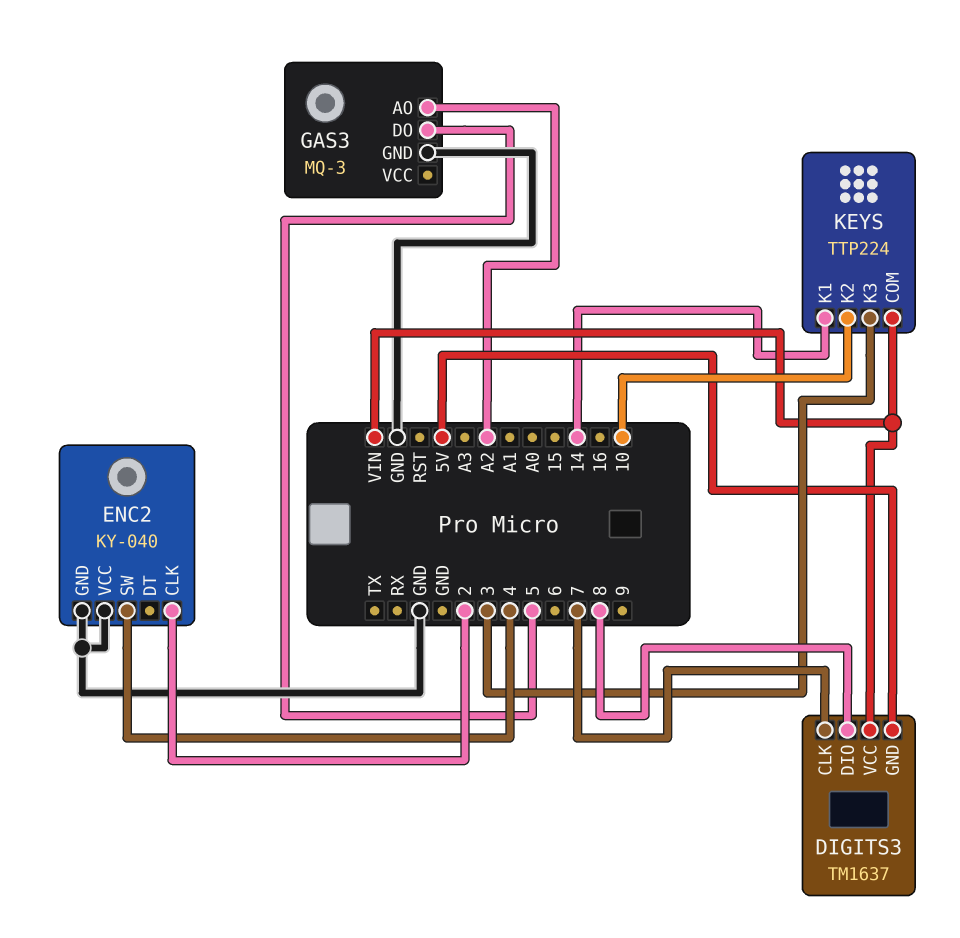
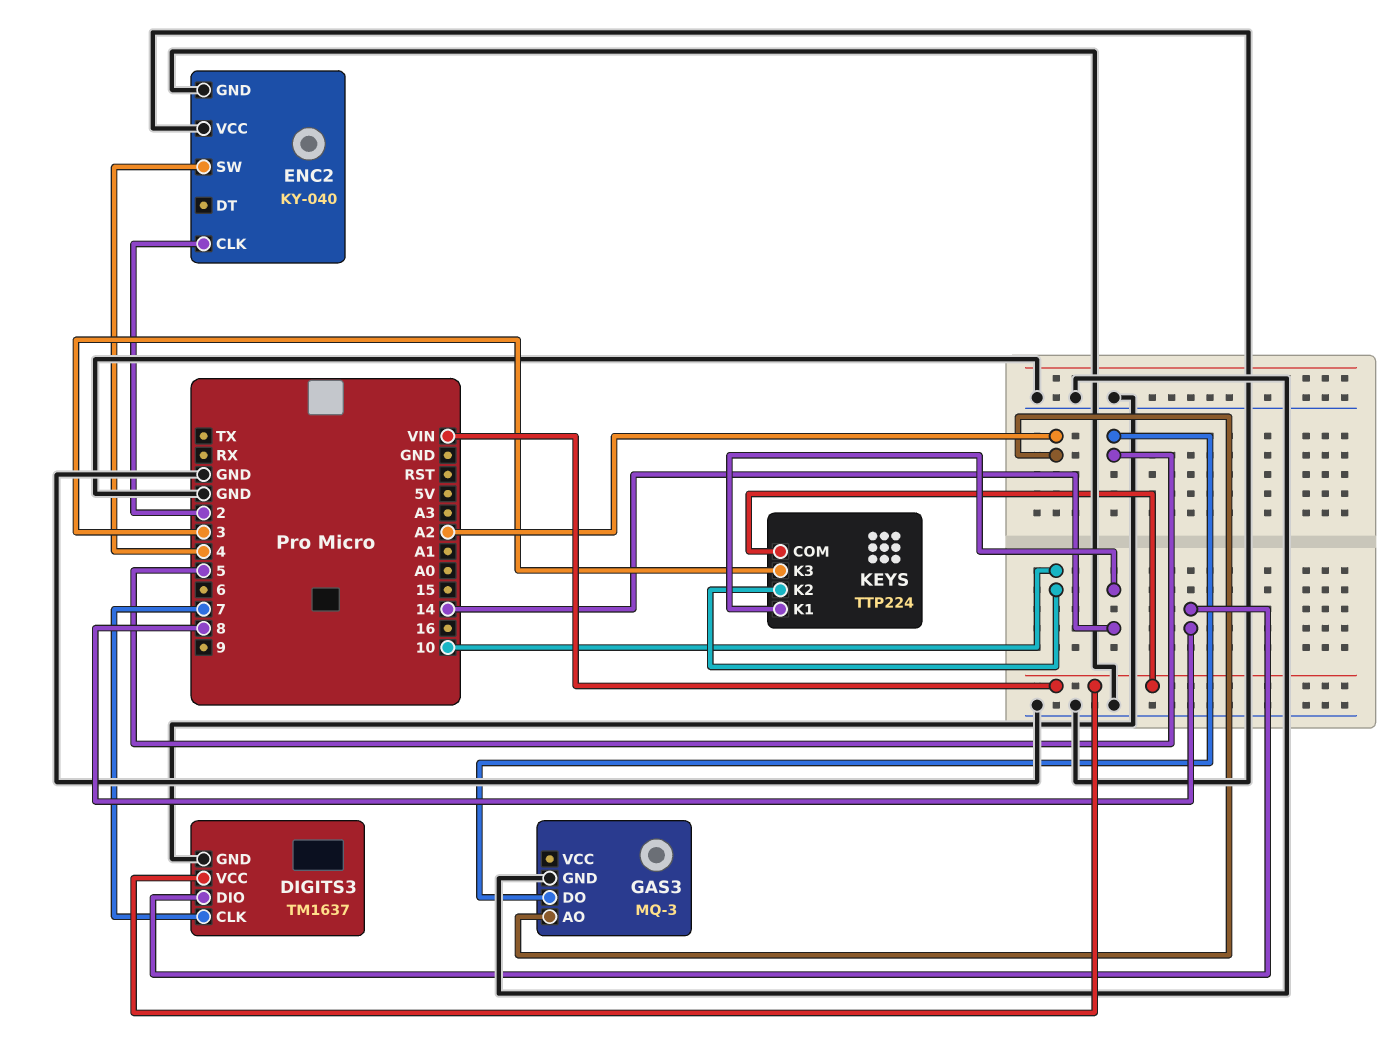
DIGITS3 pin GND: 5V -> GND

